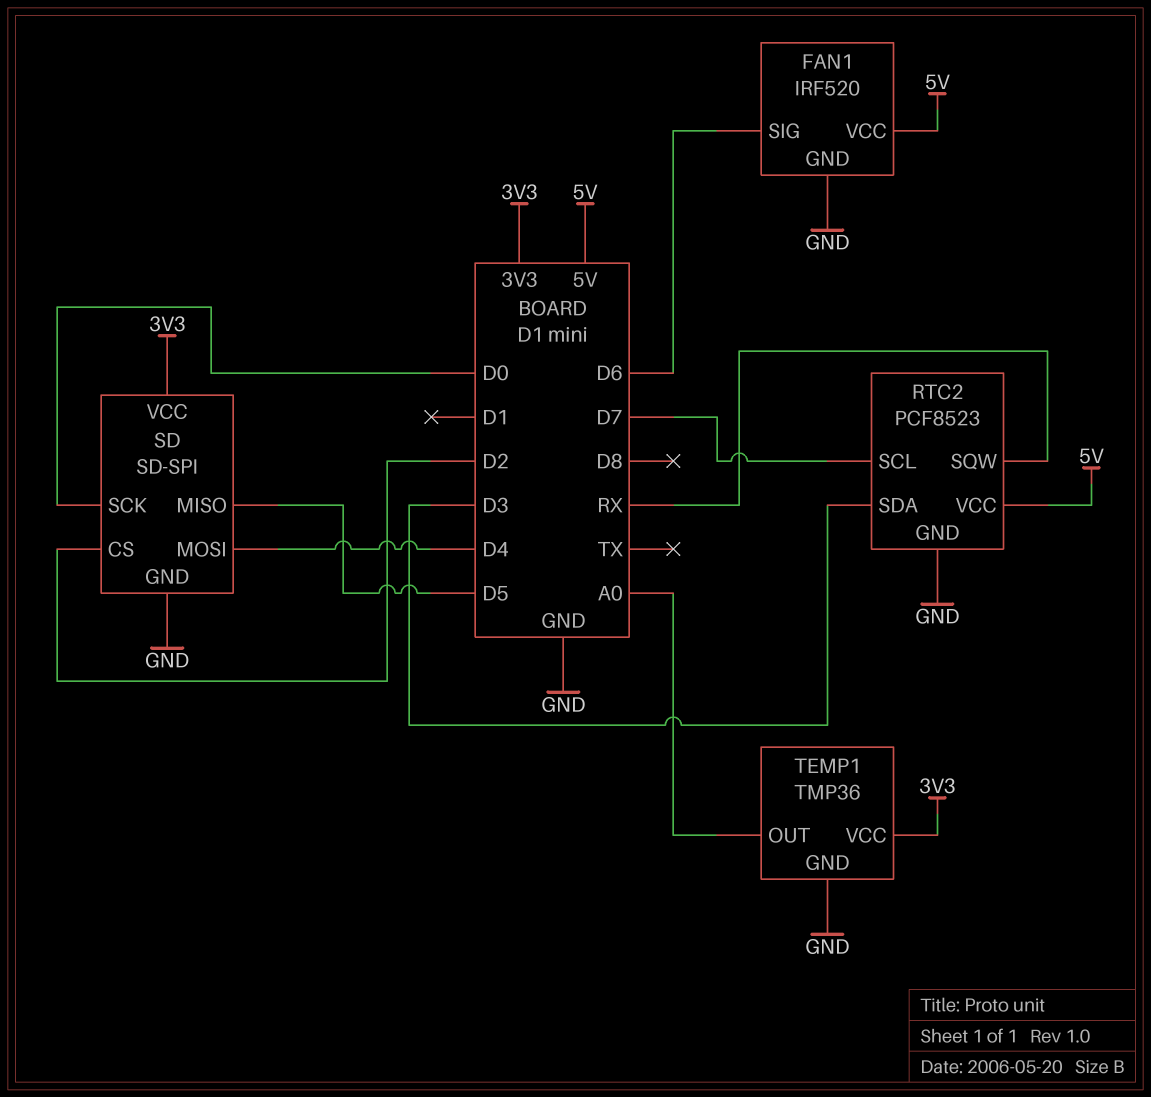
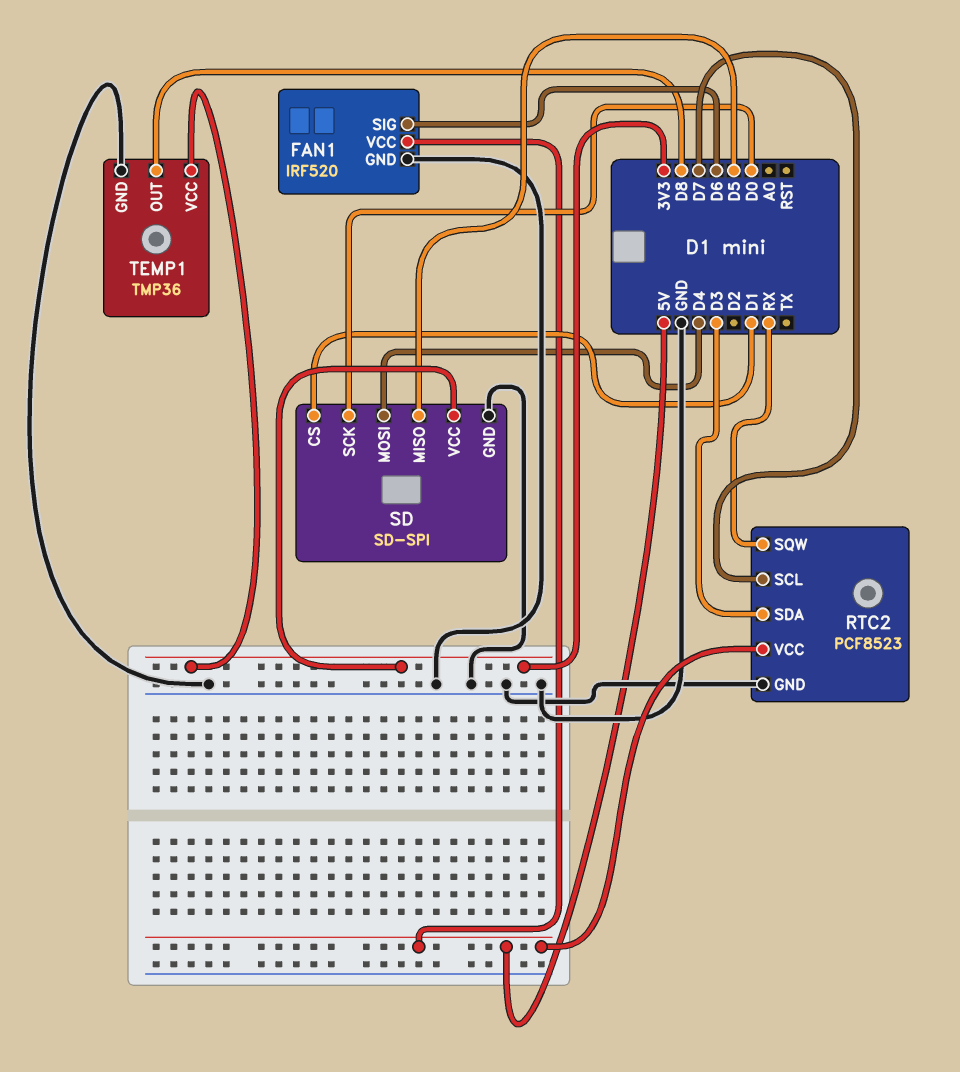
SD pin CS: D2 -> D1
TEMP1 pin OUT: A0 -> D8

